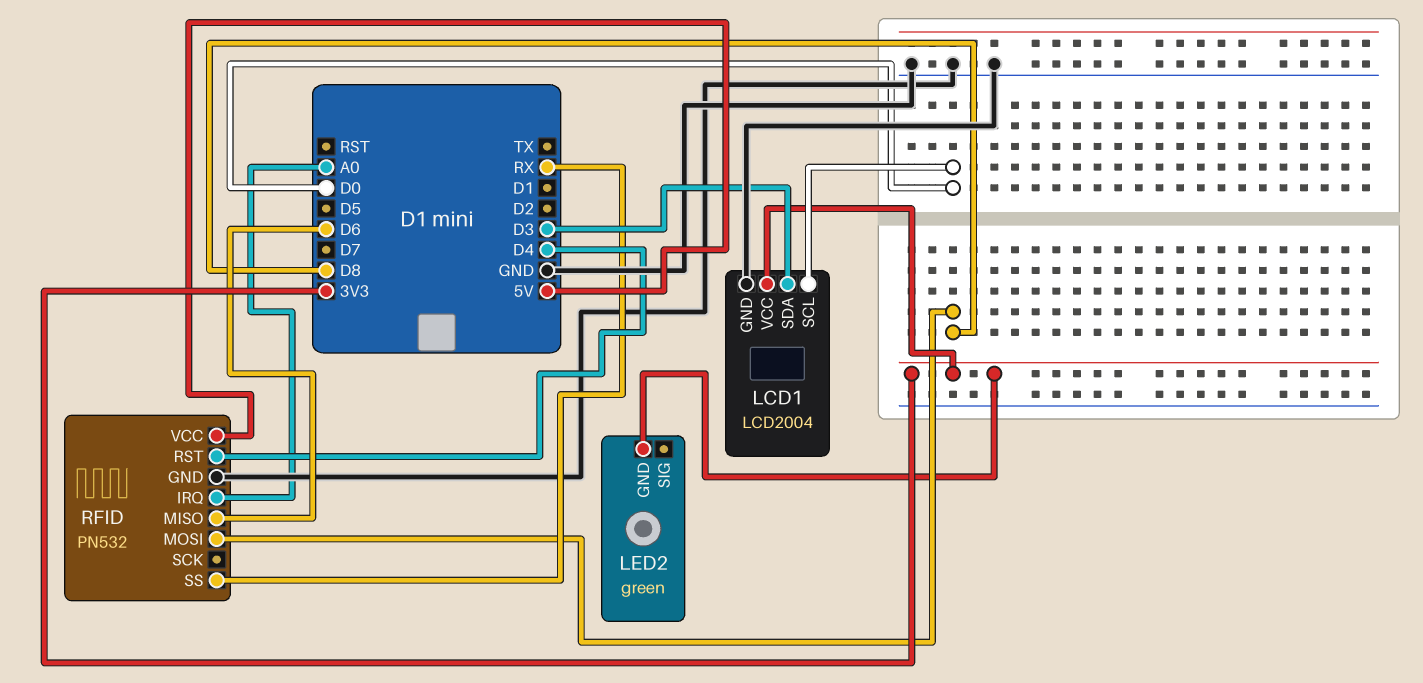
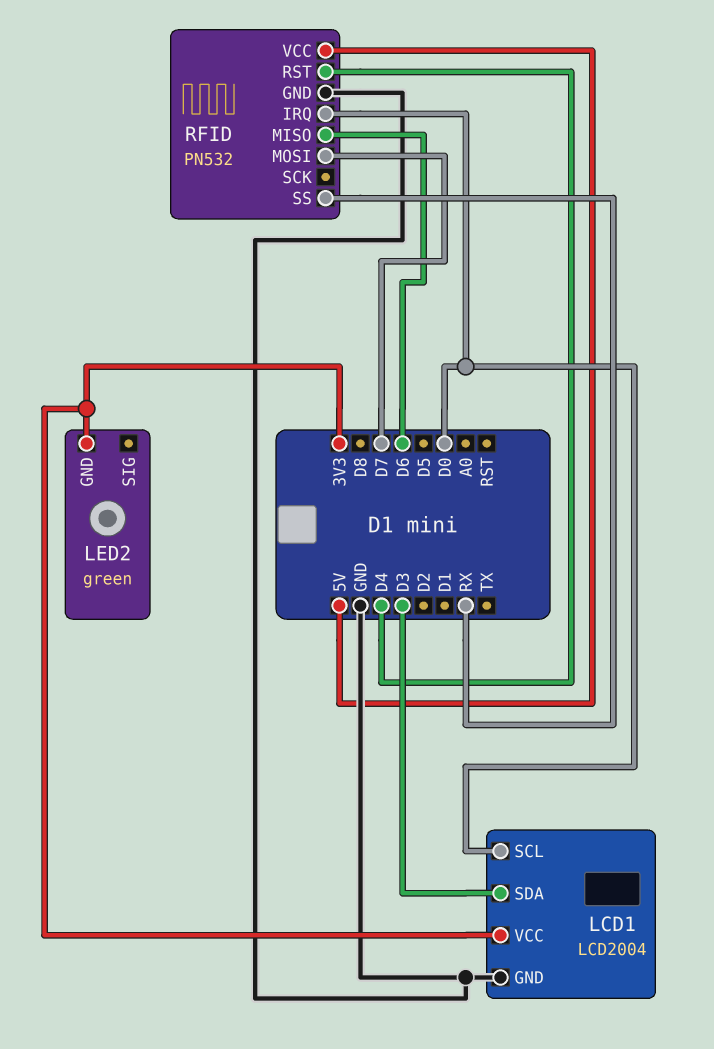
RFID pin IRQ: A0 -> D0
RFID pin MOSI: D8 -> D7

